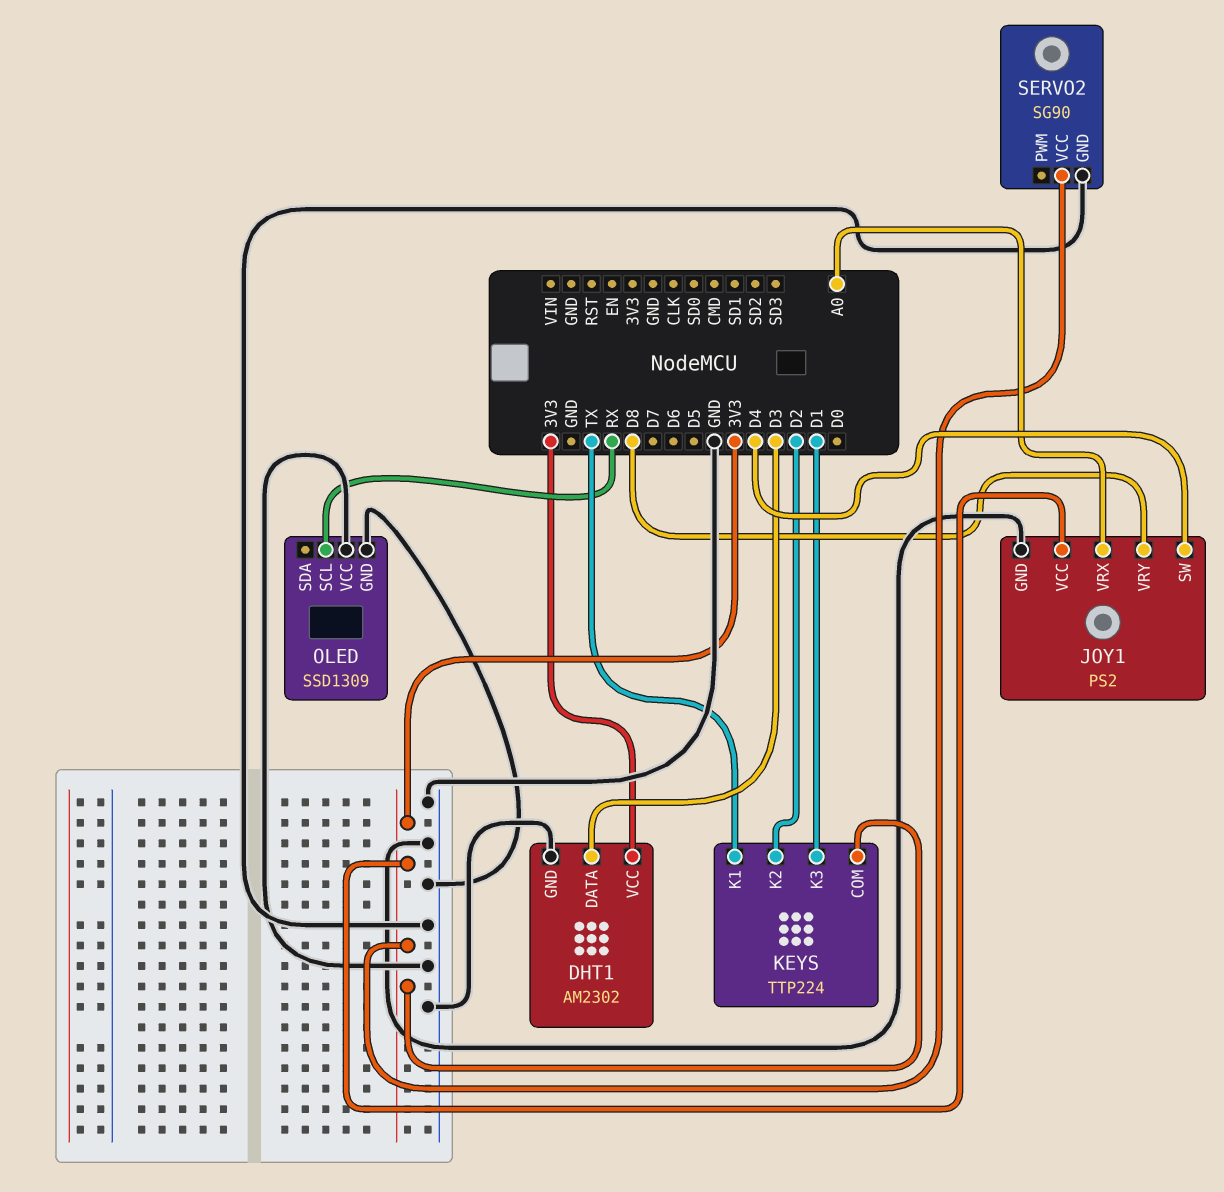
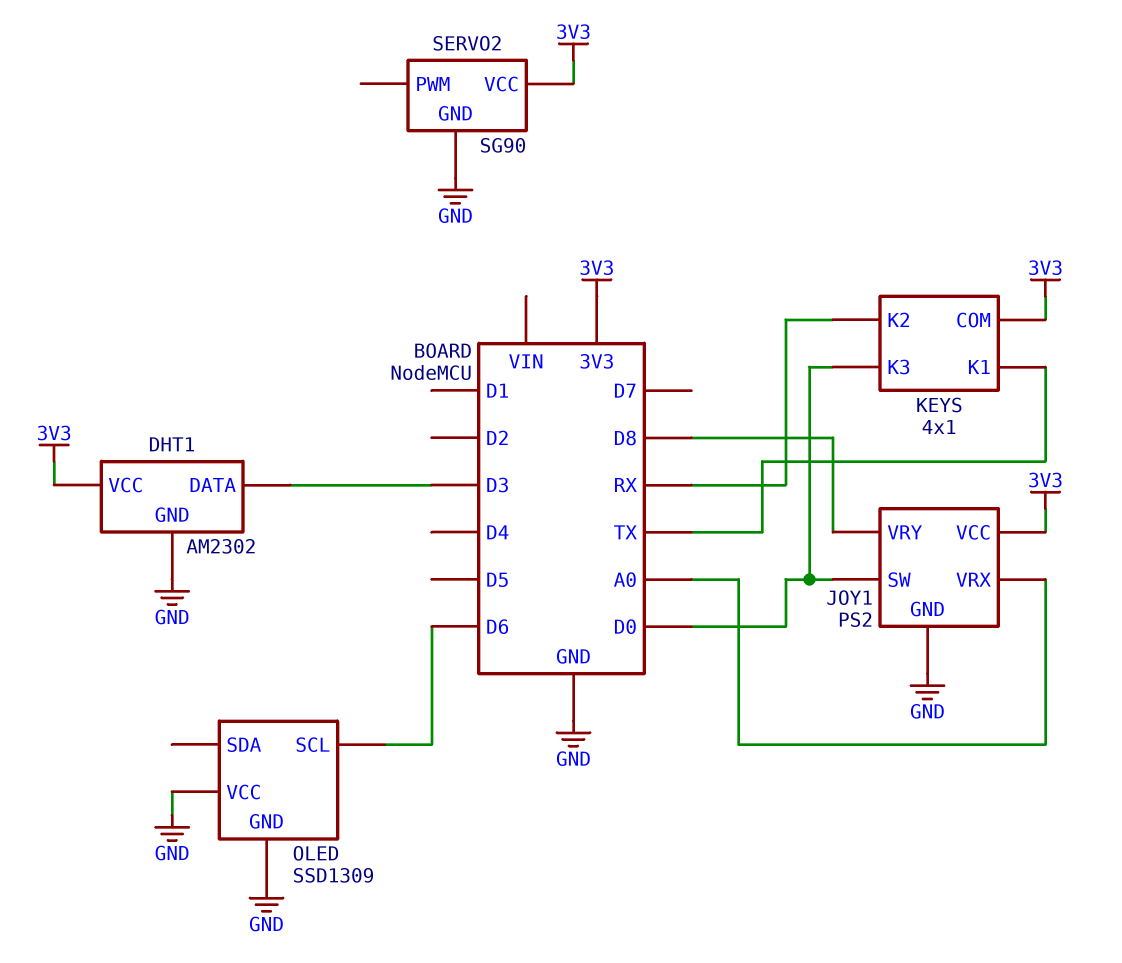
JOY1 pin SW: D4 -> D0
KEYS: TTP224 -> 4x1
KEYS pin K2: D2 -> RX
KEYS pin K3: D1 -> D0
OLED pin SCL: RX -> D6

